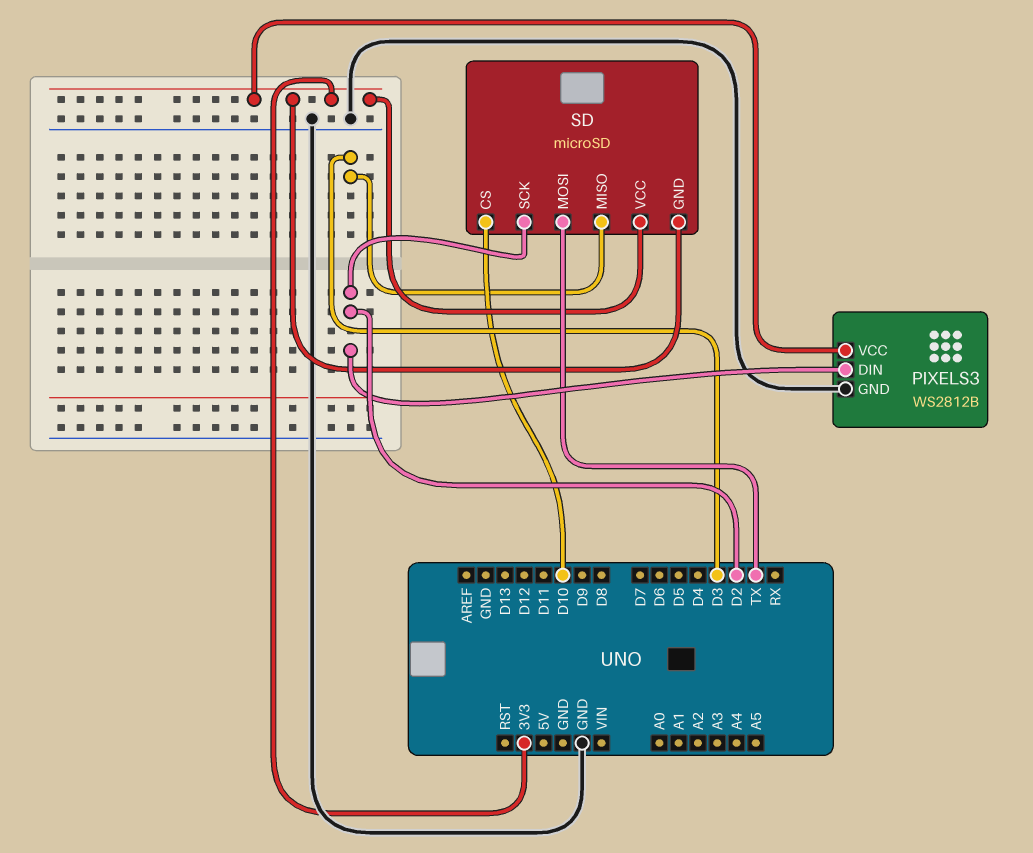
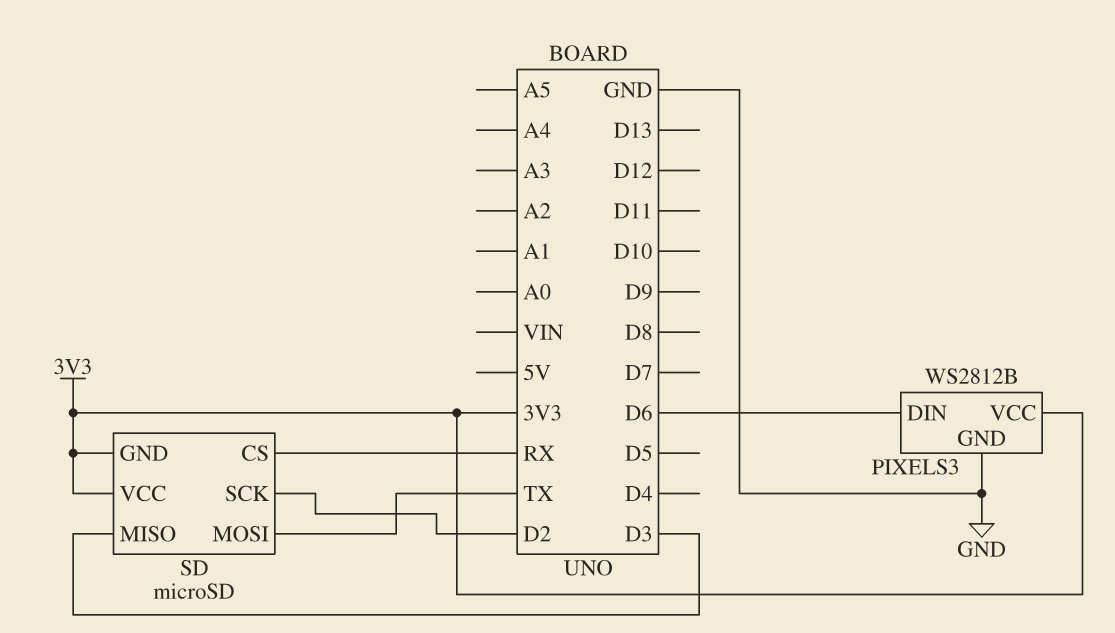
PIXELS3 pin DIN: D2 -> D6
SD pin CS: D10 -> RX

